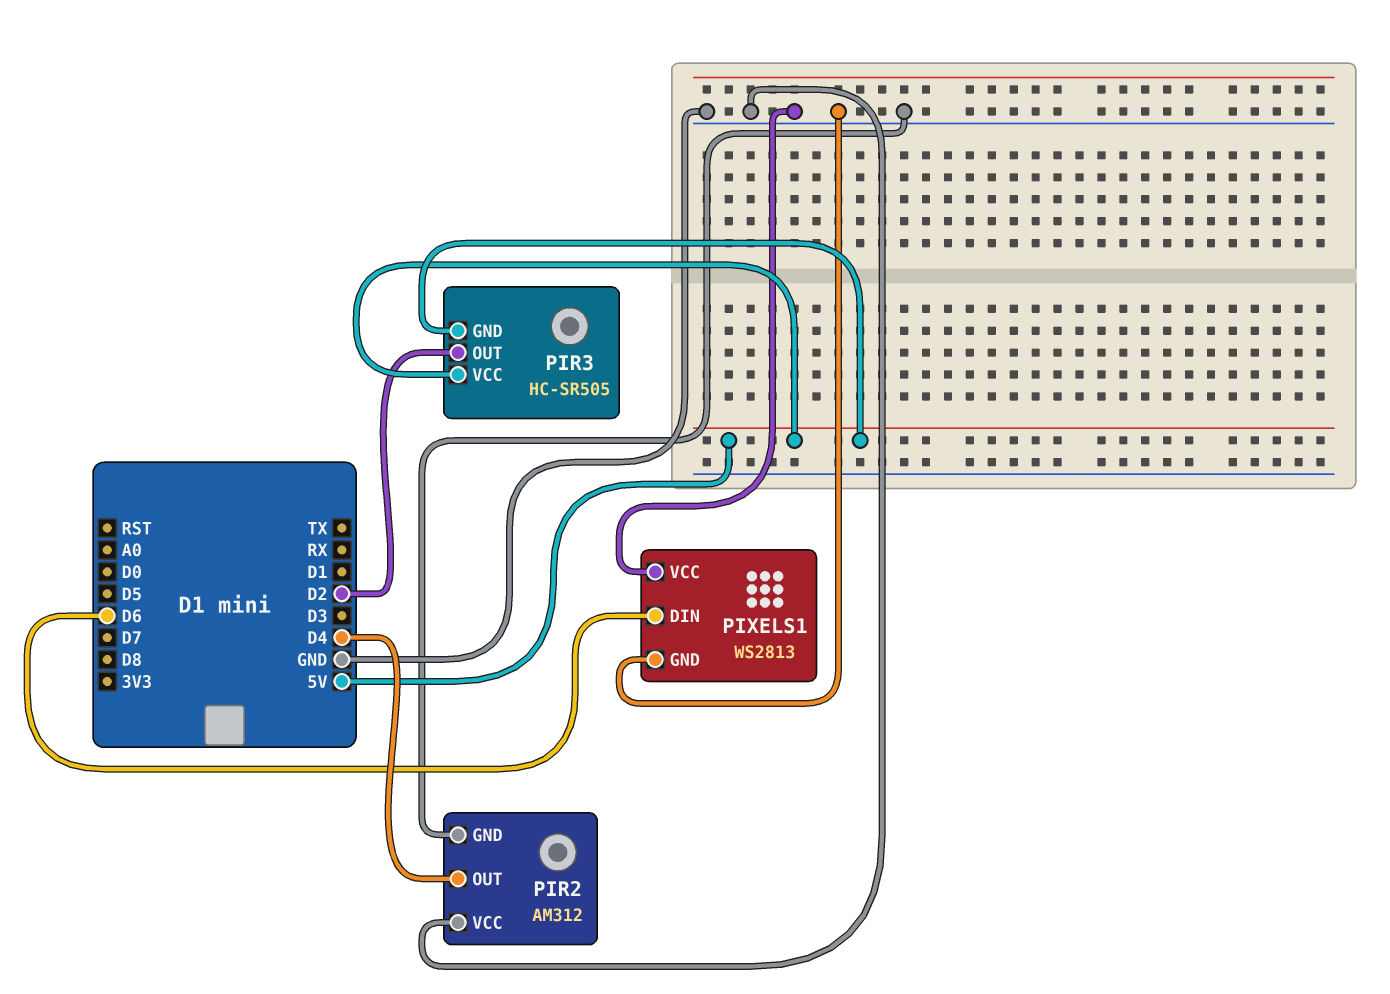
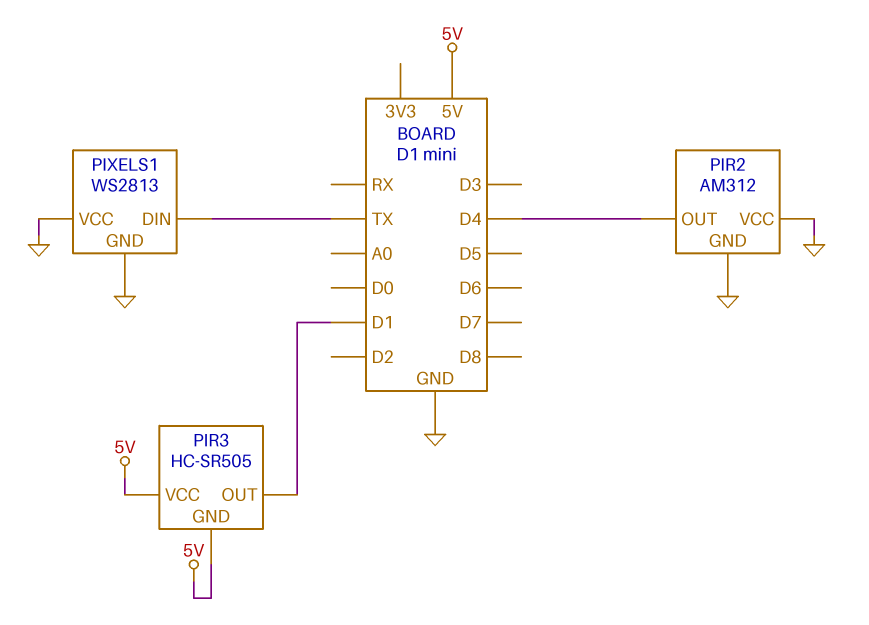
PIR3 pin OUT: D2 -> D1
PIXELS1 pin DIN: D6 -> TX

